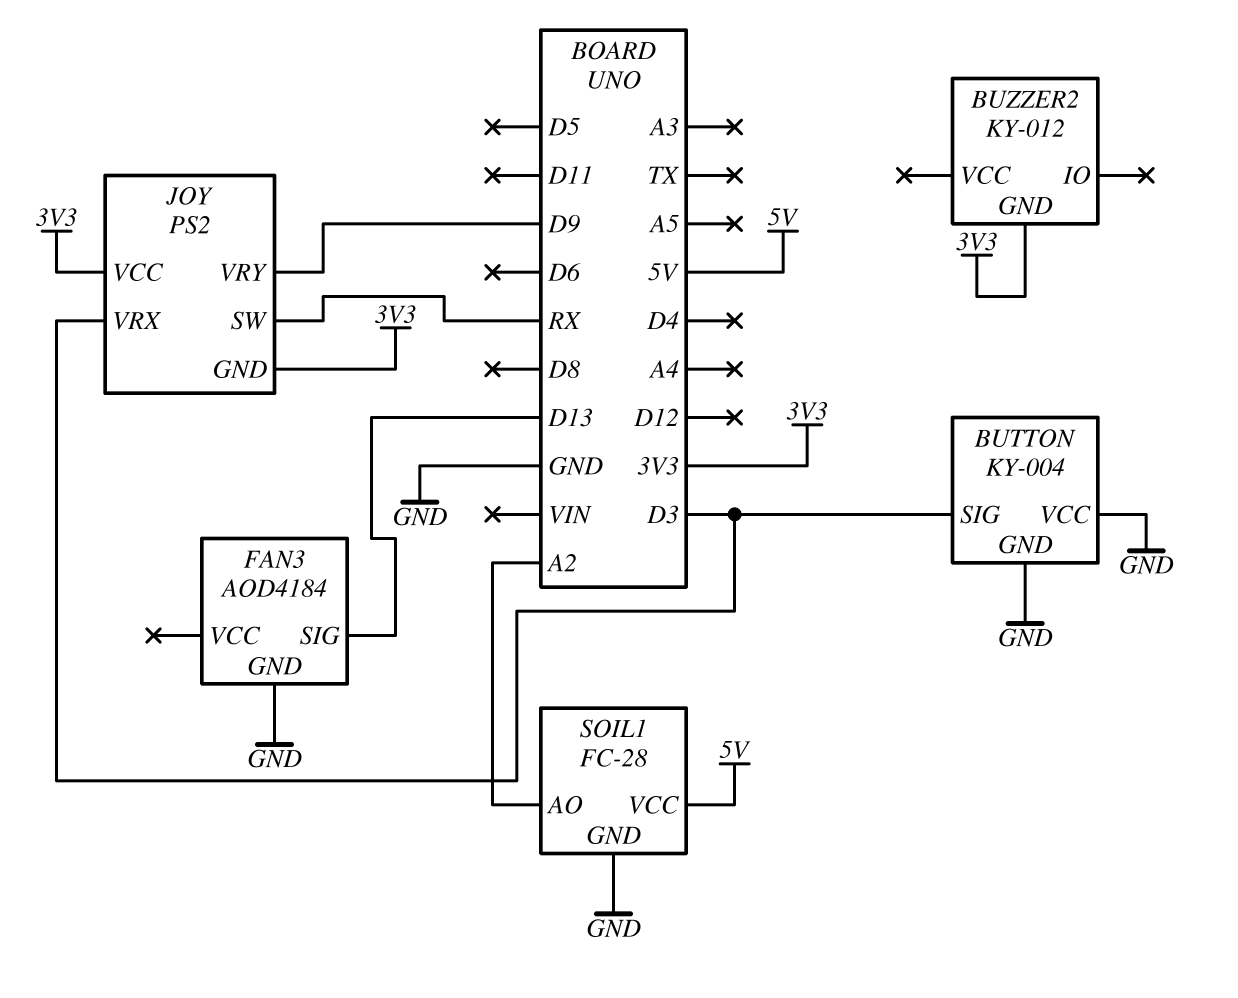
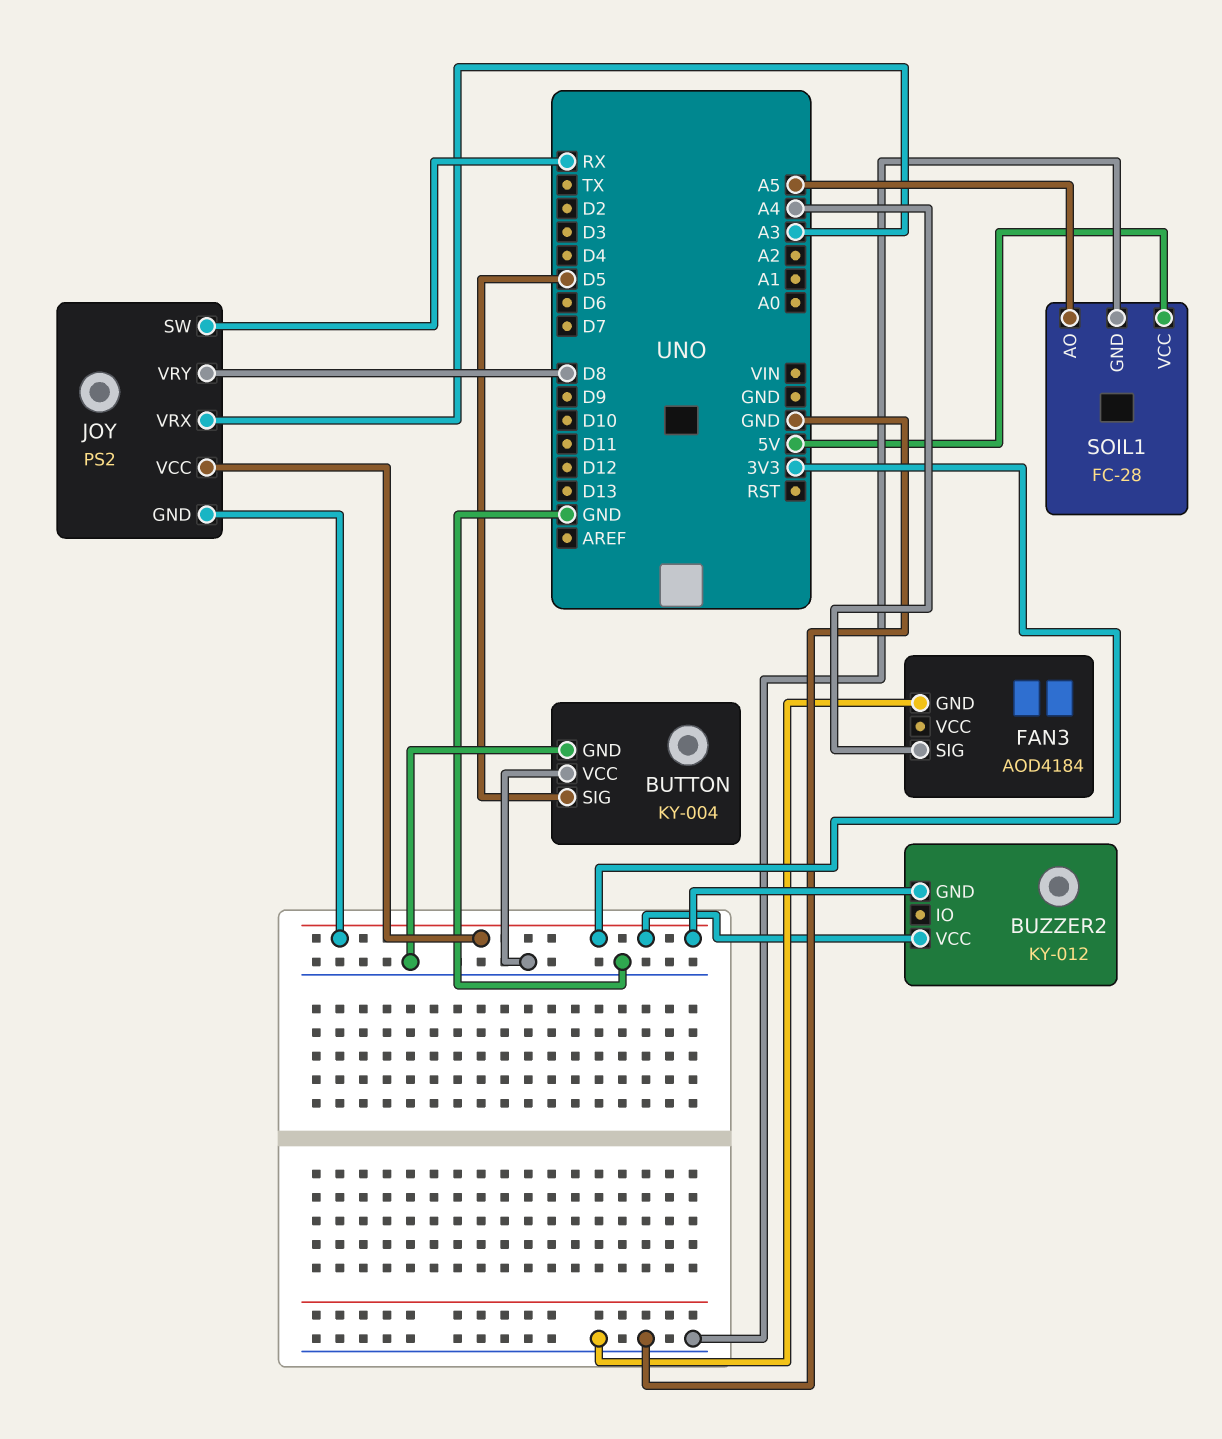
BUTTON pin SIG: D3 -> D5
BUZZER2 pin VCC: none -> 3V3
FAN3 pin SIG: D13 -> A4
JOY pin VRX: D3 -> A3
JOY pin VRY: D9 -> D8
SOIL1 pin AO: A2 -> A5

